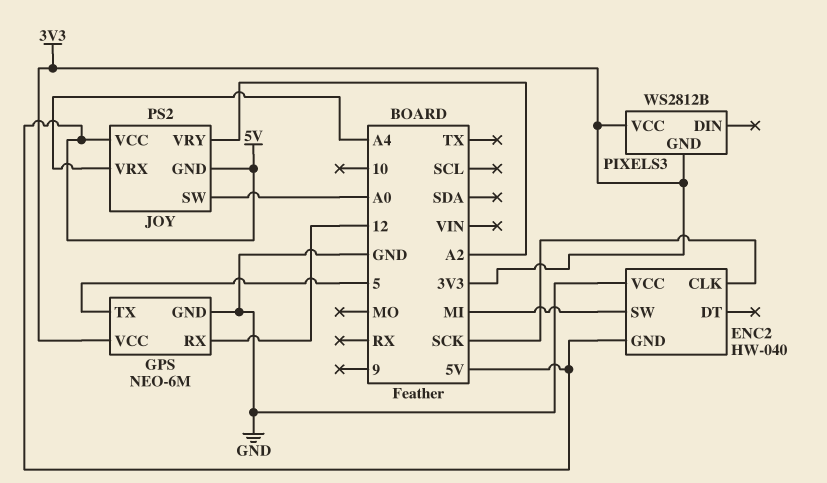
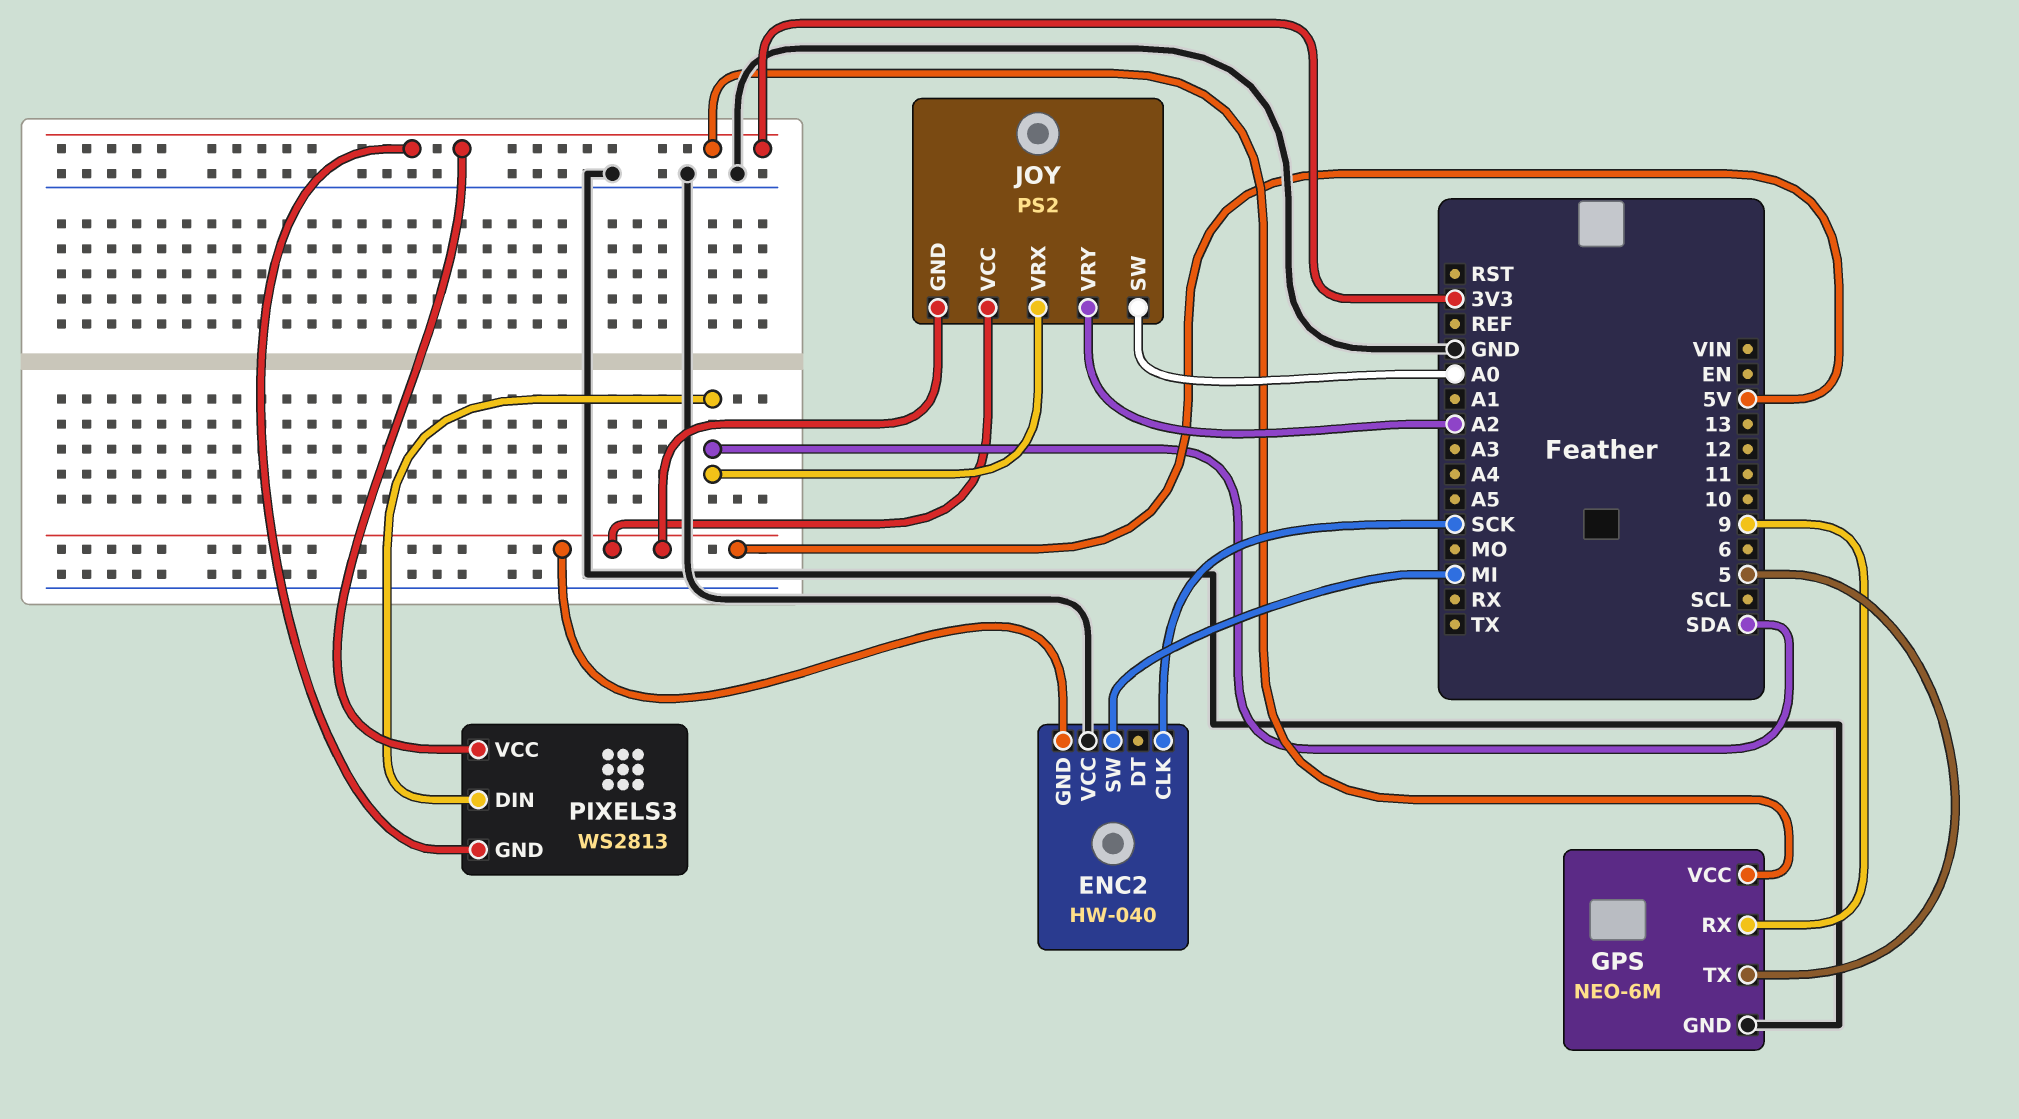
GPS pin RX: 12 -> 9
JOY pin VRX: A4 -> SDA
PIXELS3: WS2812B -> WS2813
PIXELS3 pin DIN: none -> SDA

